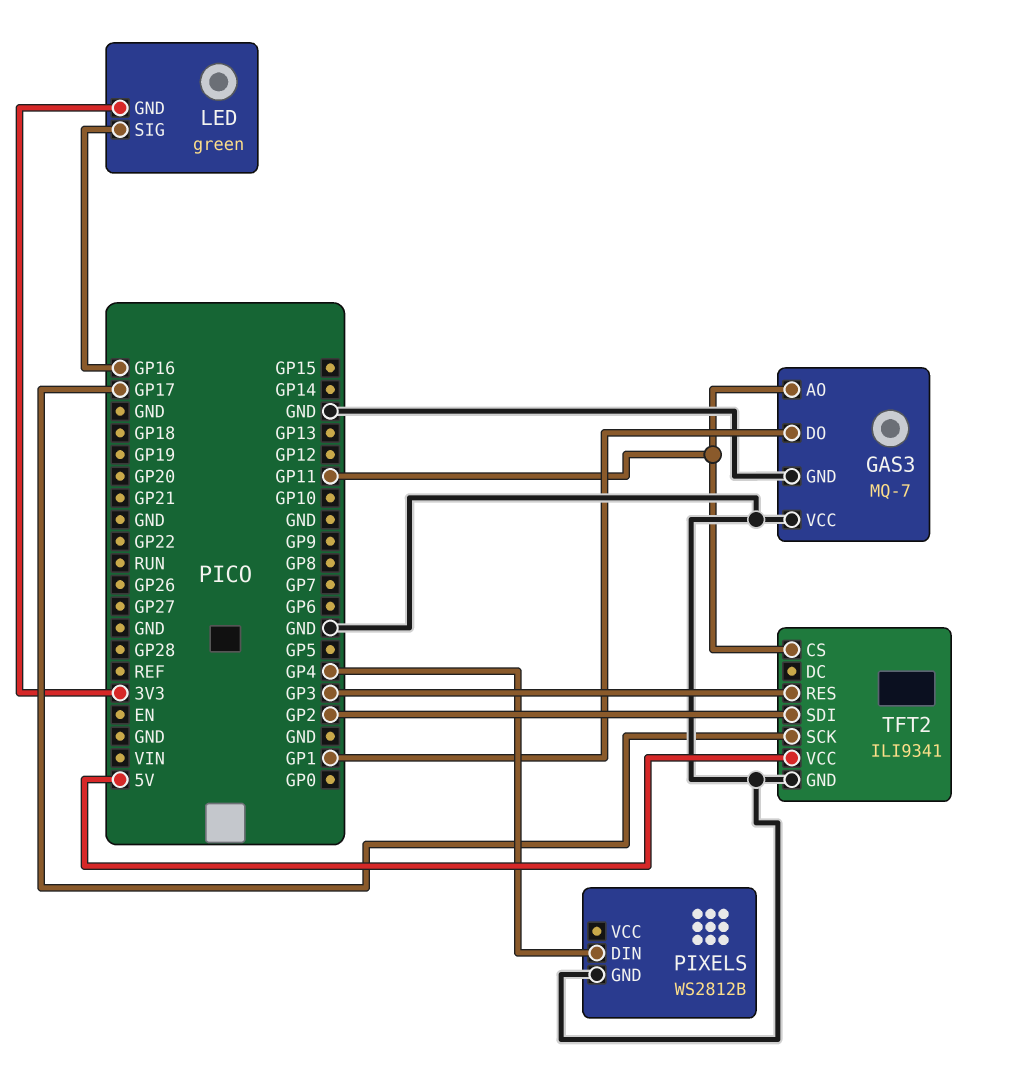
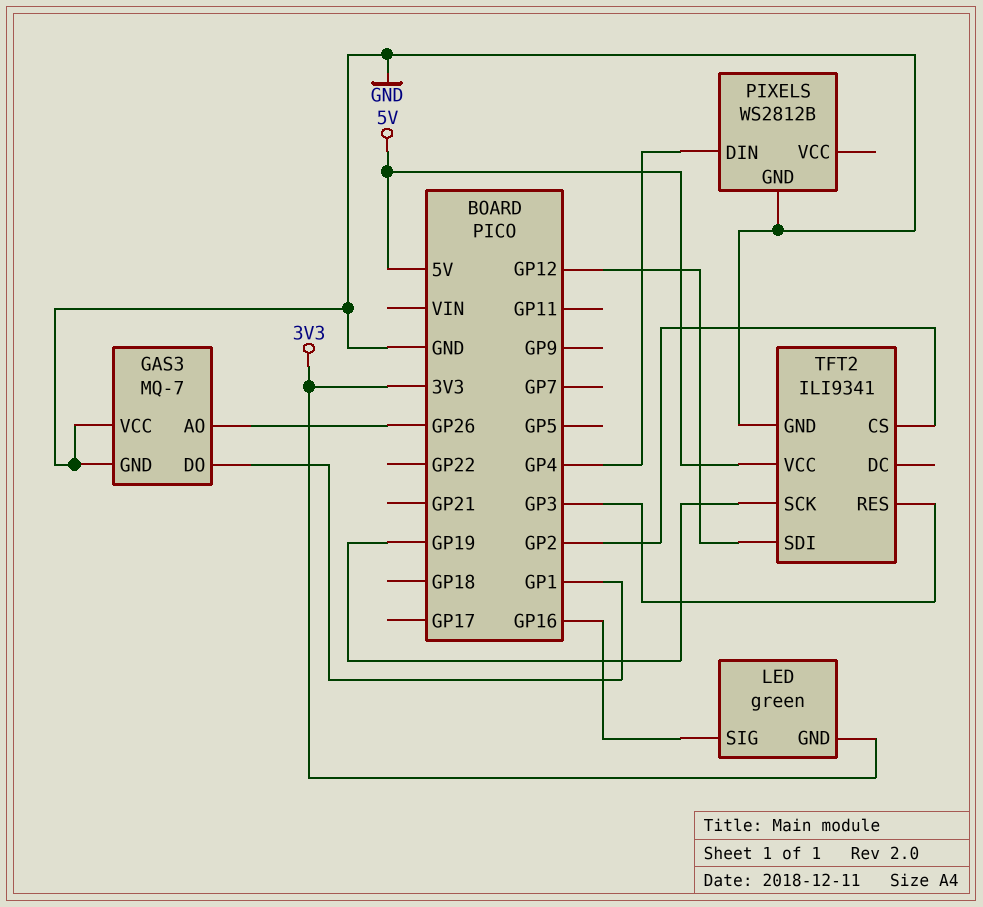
GAS3 pin AO: GP11 -> GP26
TFT2 pin CS: GP11 -> GP2
TFT2 pin SCK: GP17 -> GP19
TFT2 pin SDI: GP2 -> GP12

